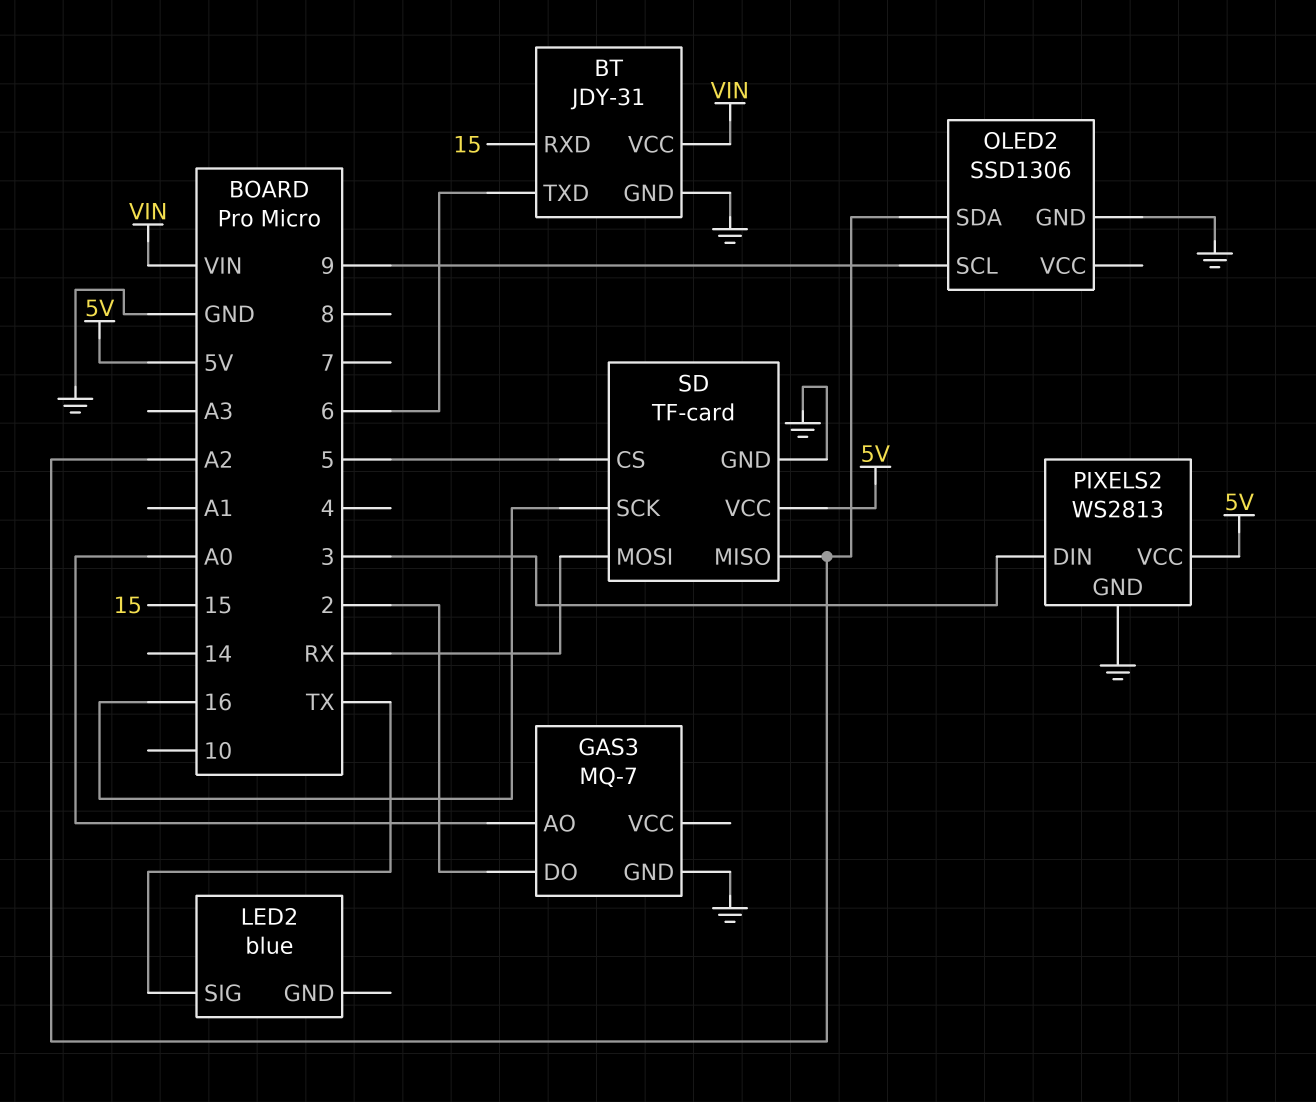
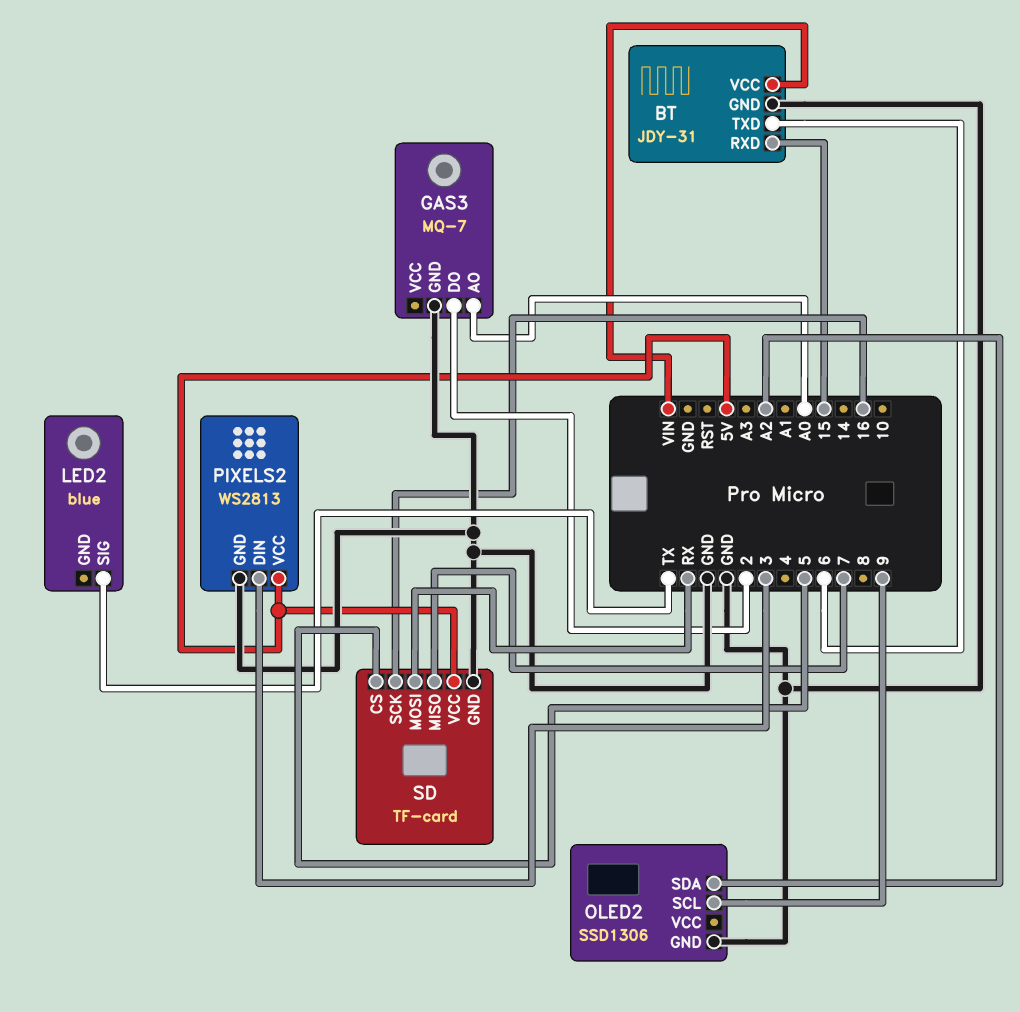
SD pin MISO: A2 -> 7

